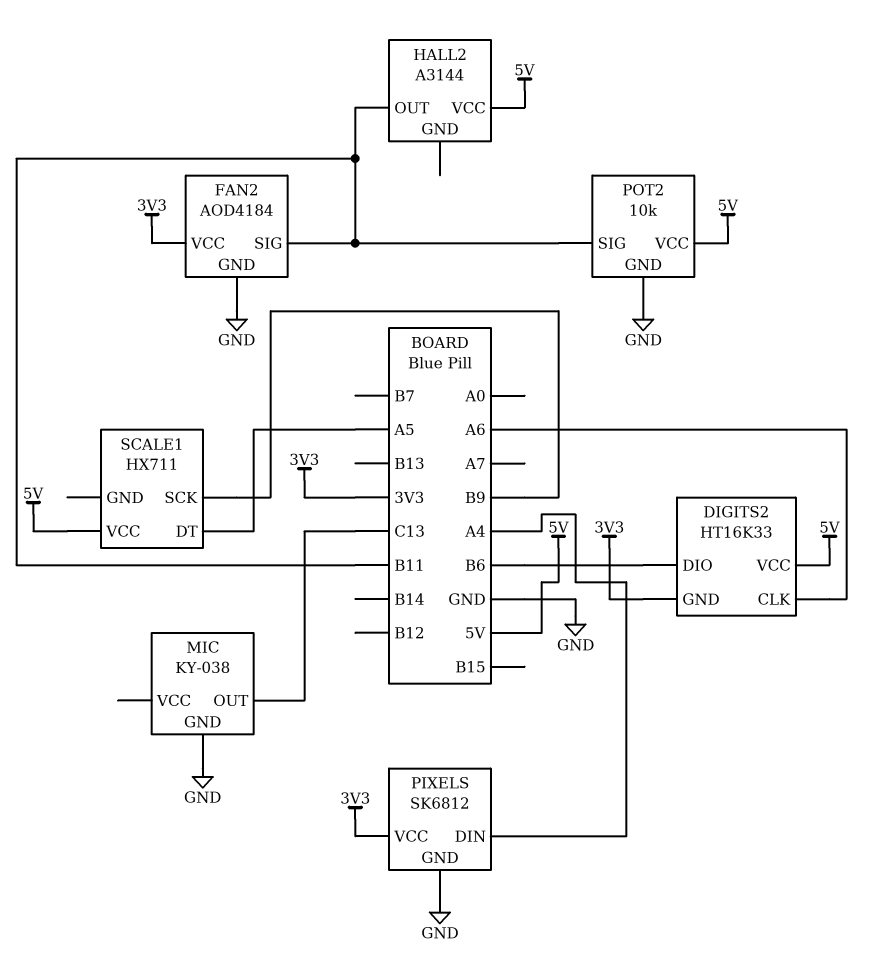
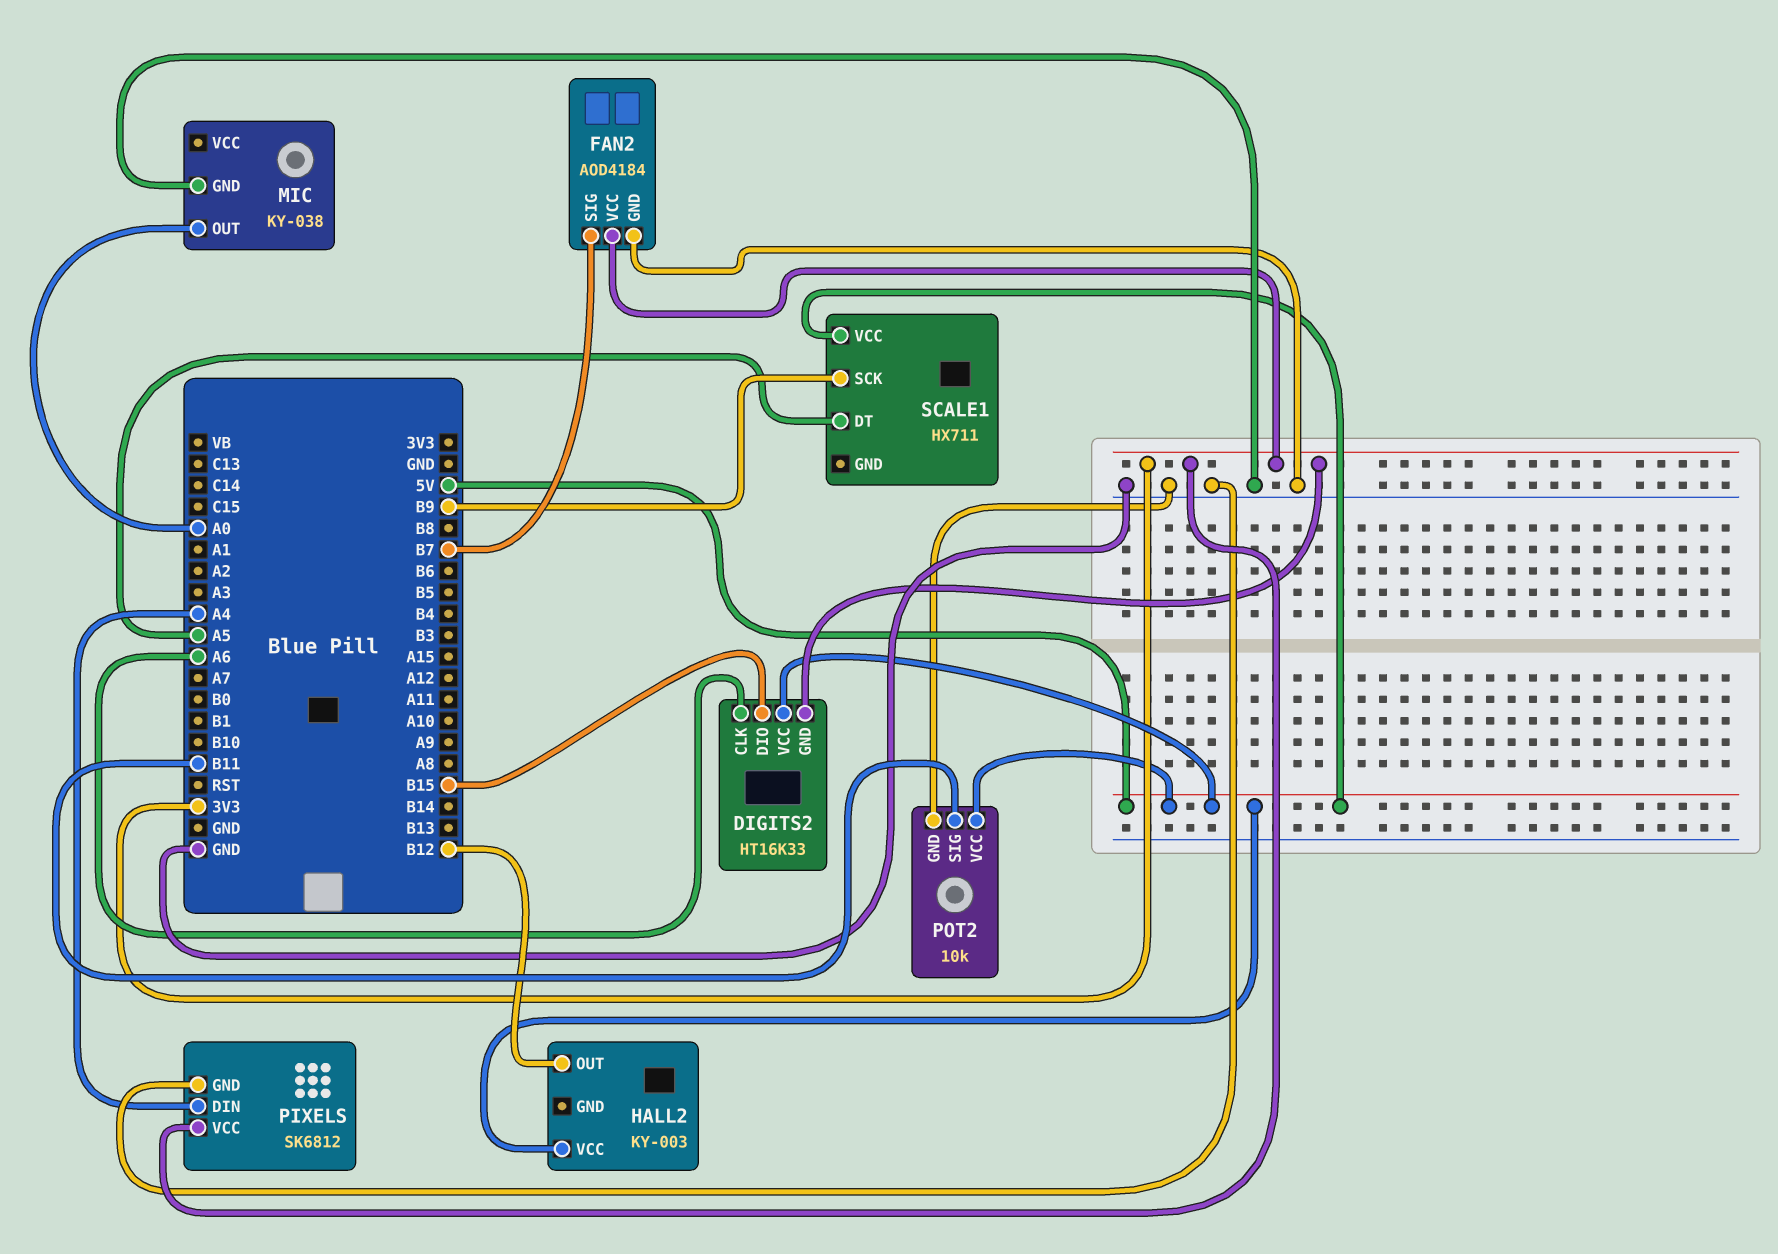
DIGITS2 pin DIO: B6 -> B15
FAN2 pin SIG: B11 -> B7
HALL2: A3144 -> KY-003
HALL2 pin OUT: B11 -> B12
MIC pin OUT: C13 -> A0

